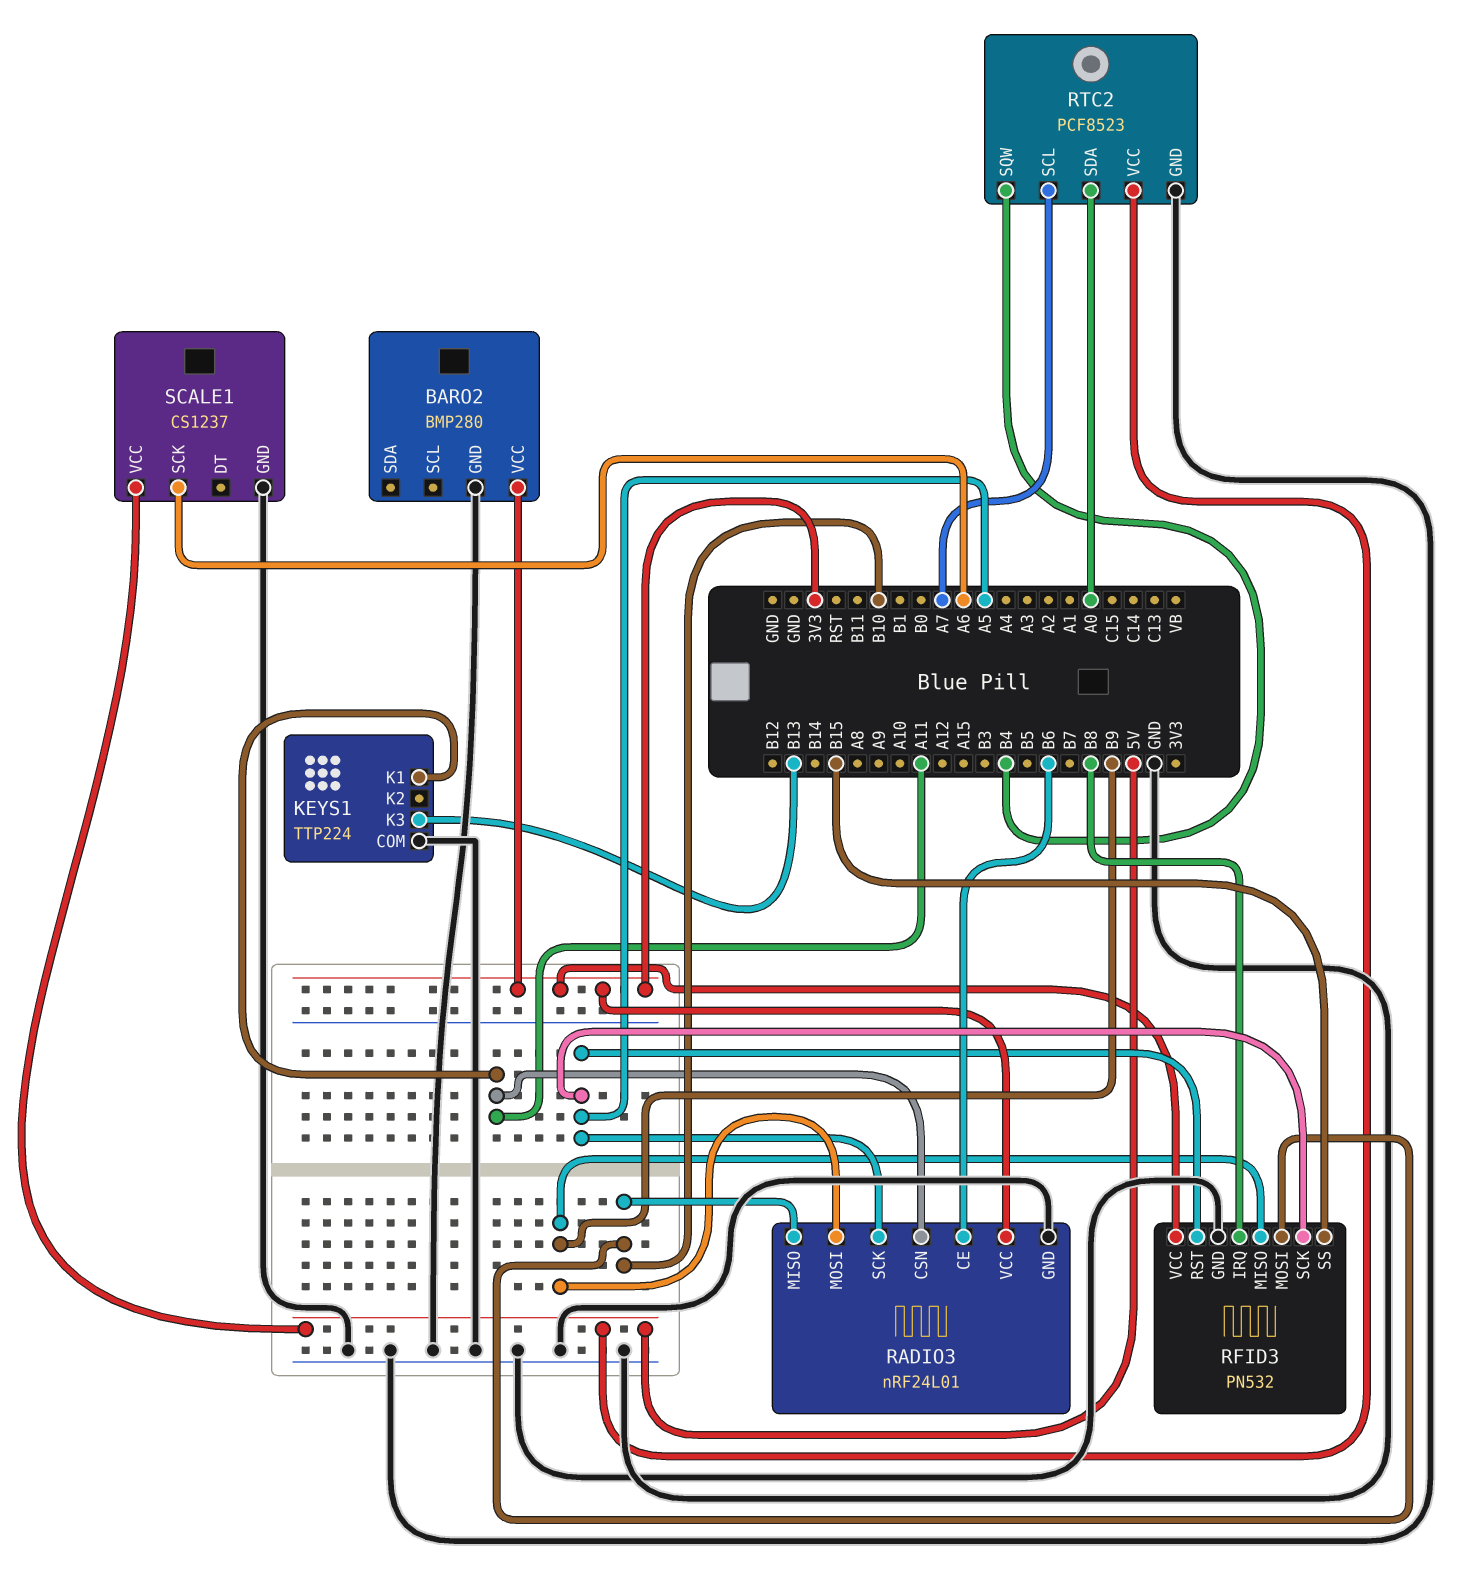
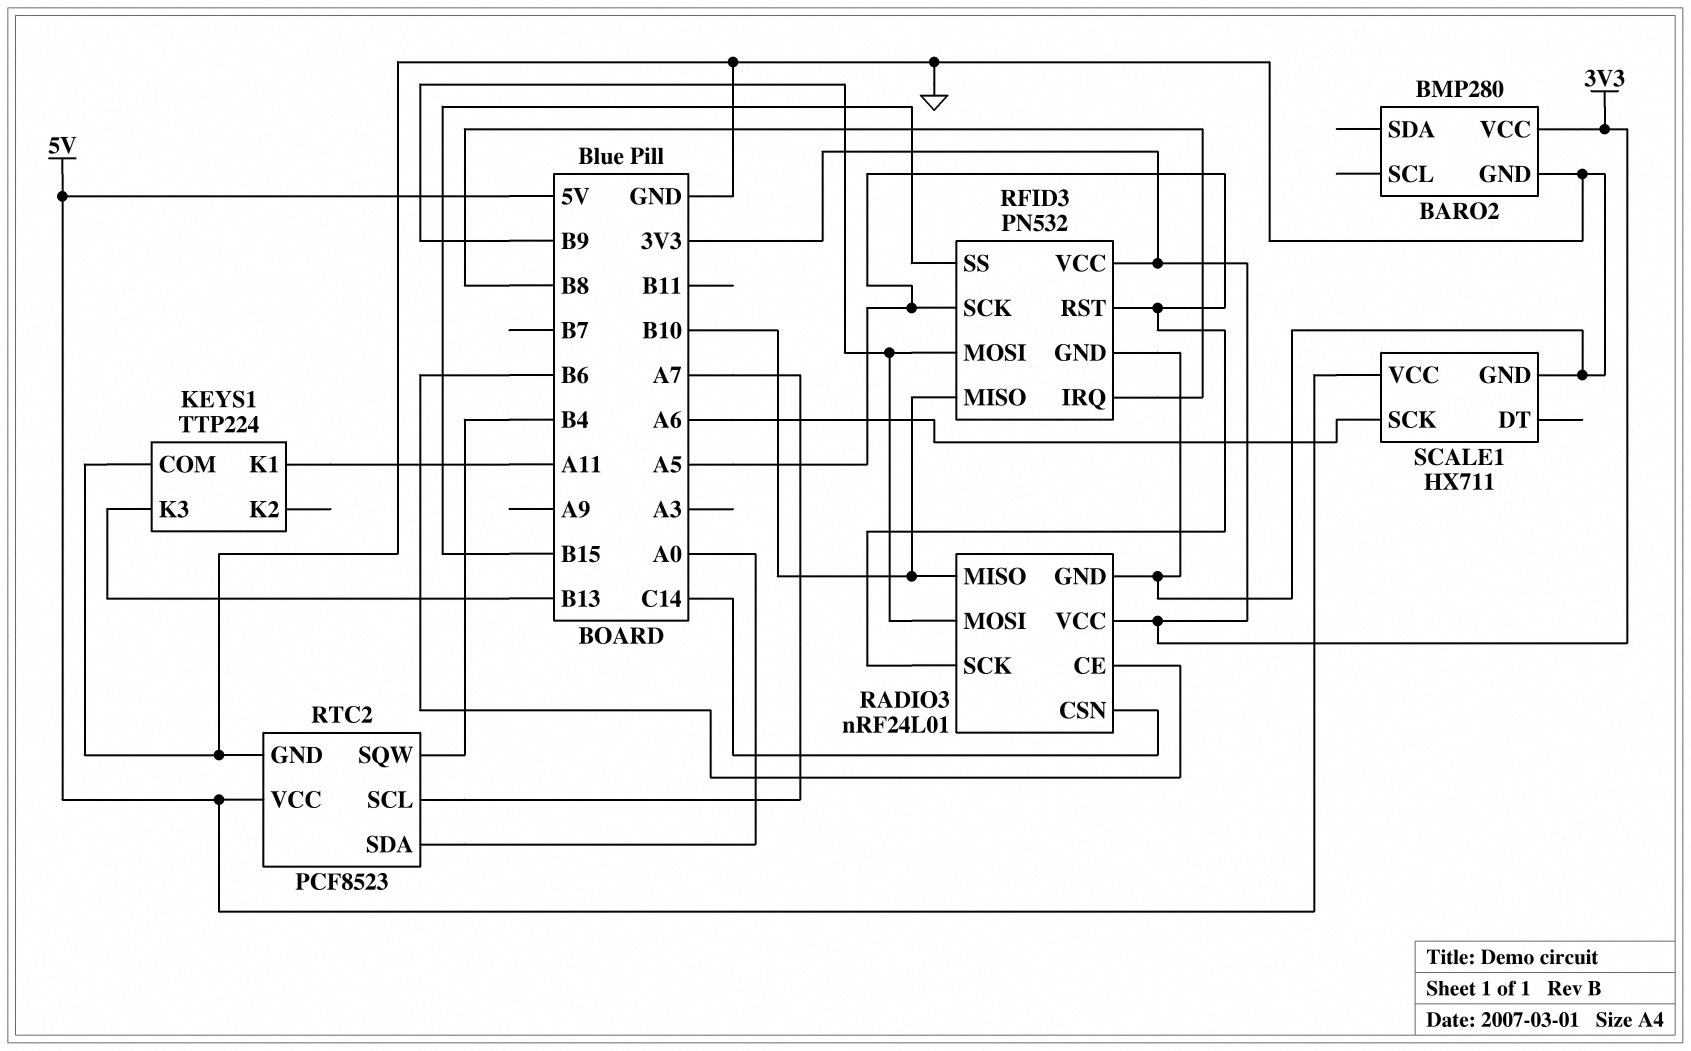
RADIO3 pin CSN: A11 -> C14
RFID3 pin MISO: B9 -> B10
RFID3 pin MOSI: B10 -> B9
SCALE1: CS1237 -> HX711

